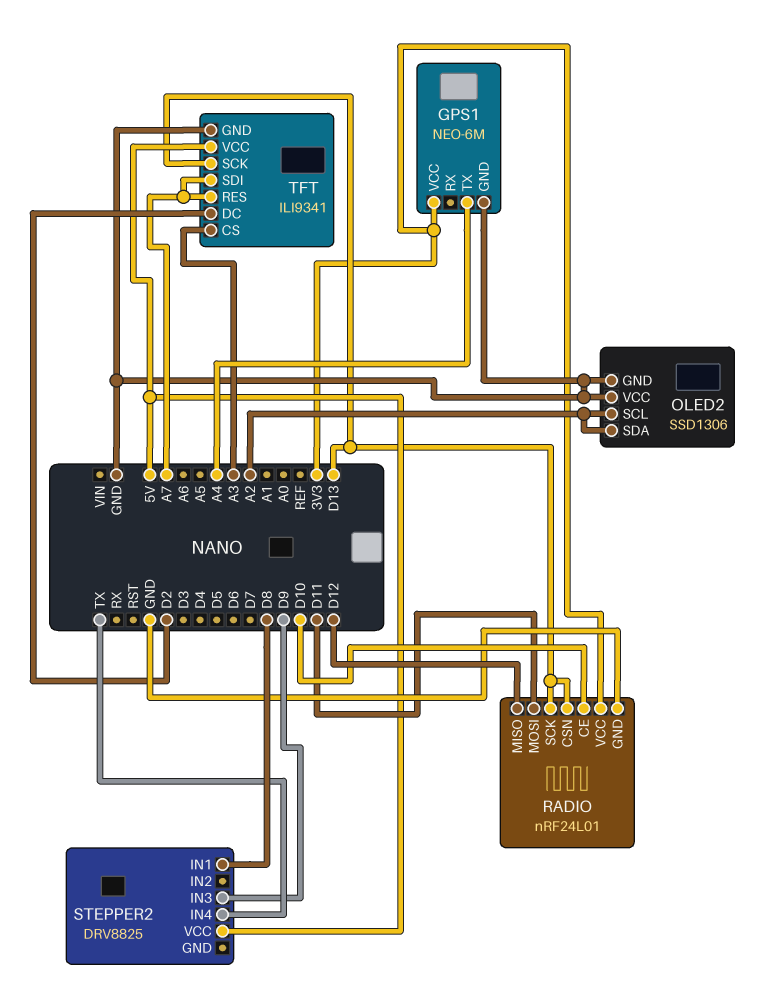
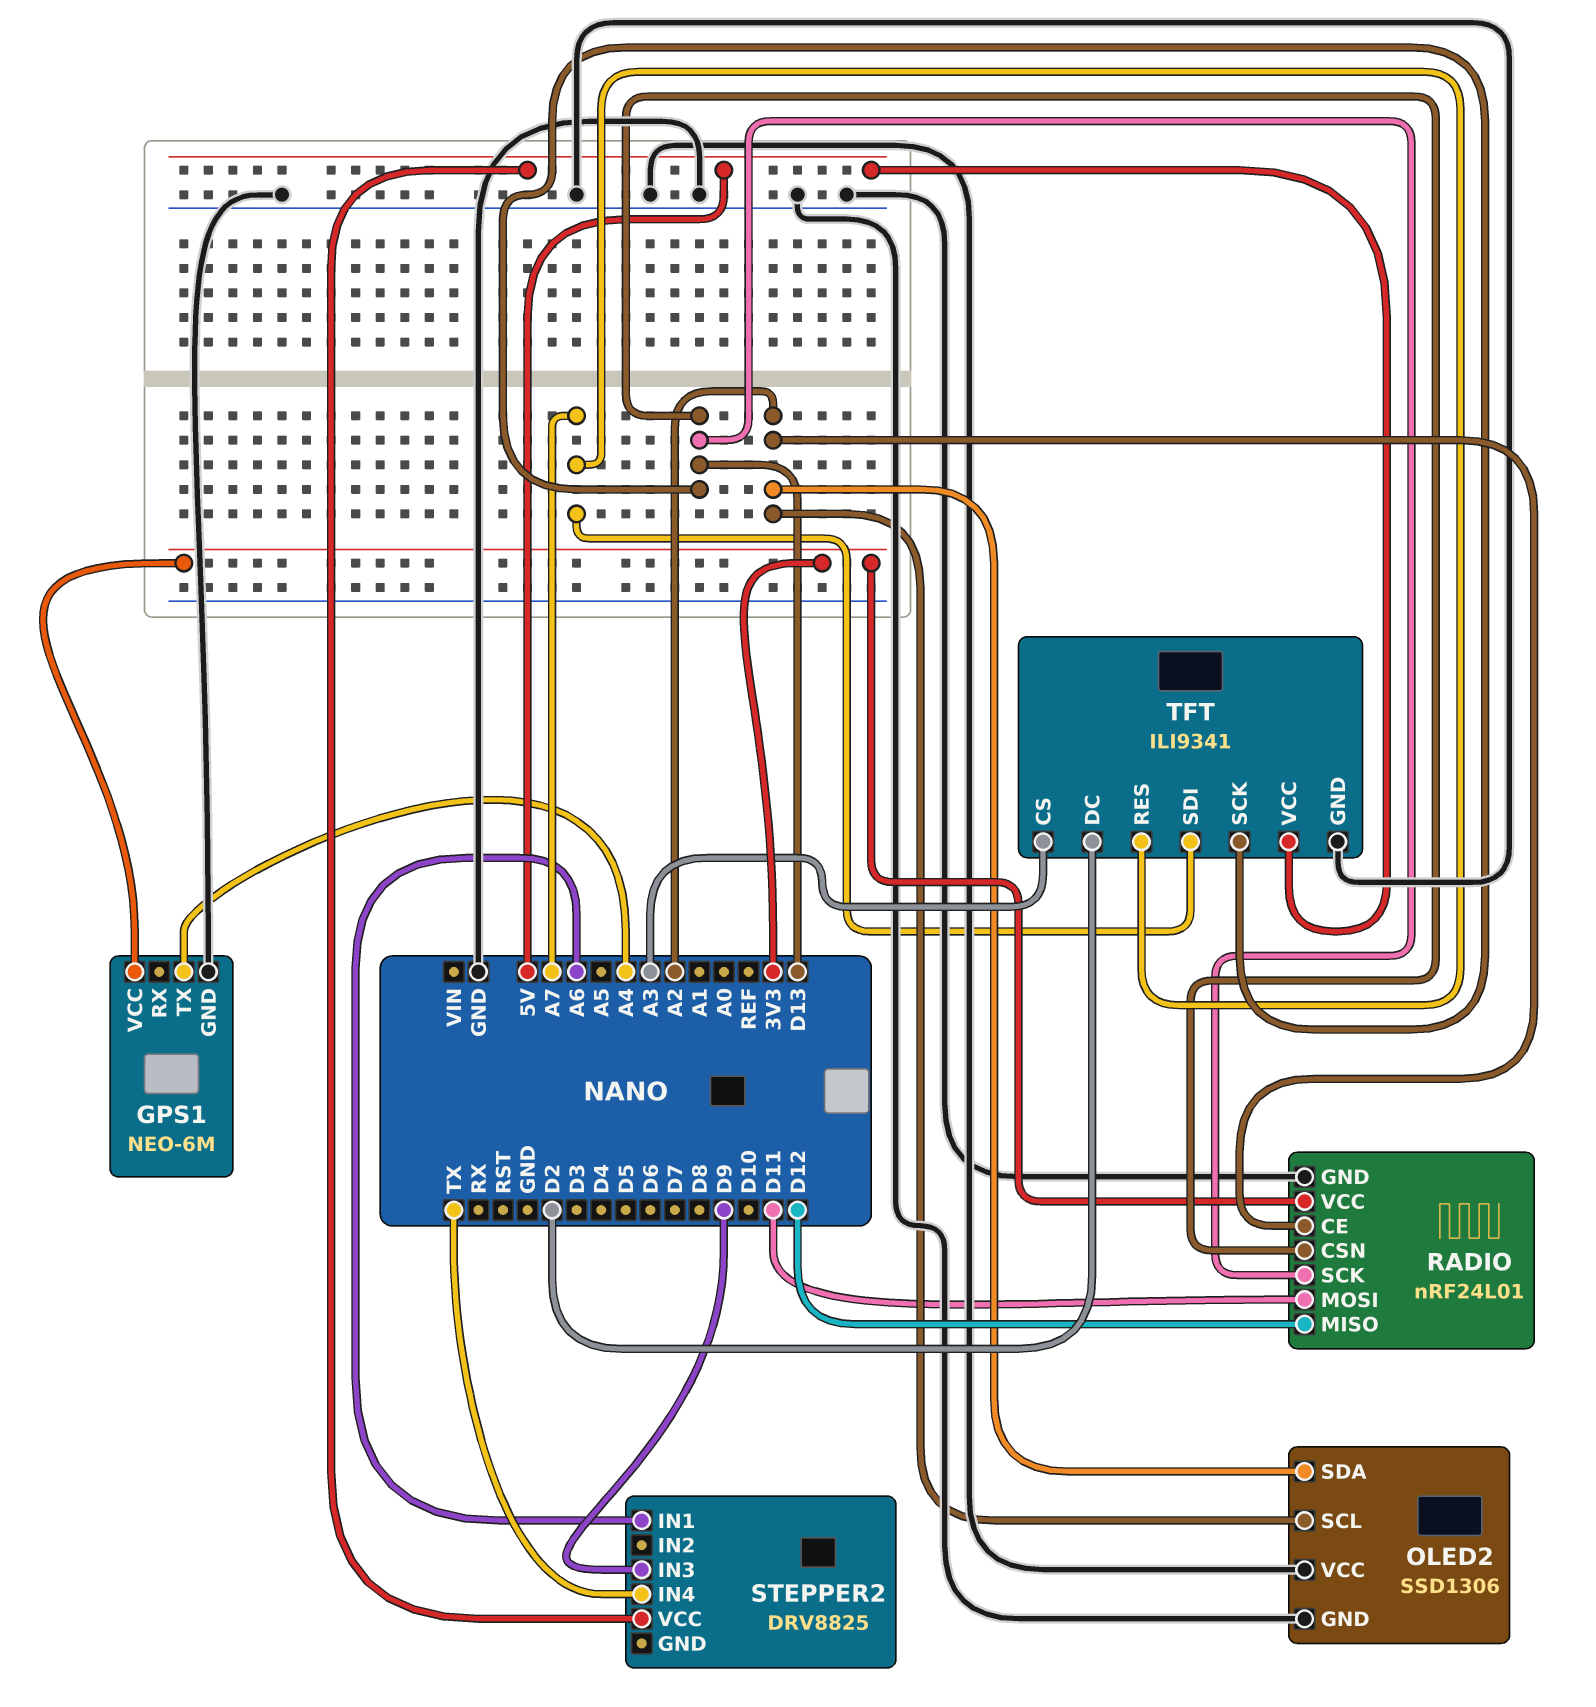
RADIO pin CE: D10 -> A2
STEPPER2 pin IN1: D8 -> A6

